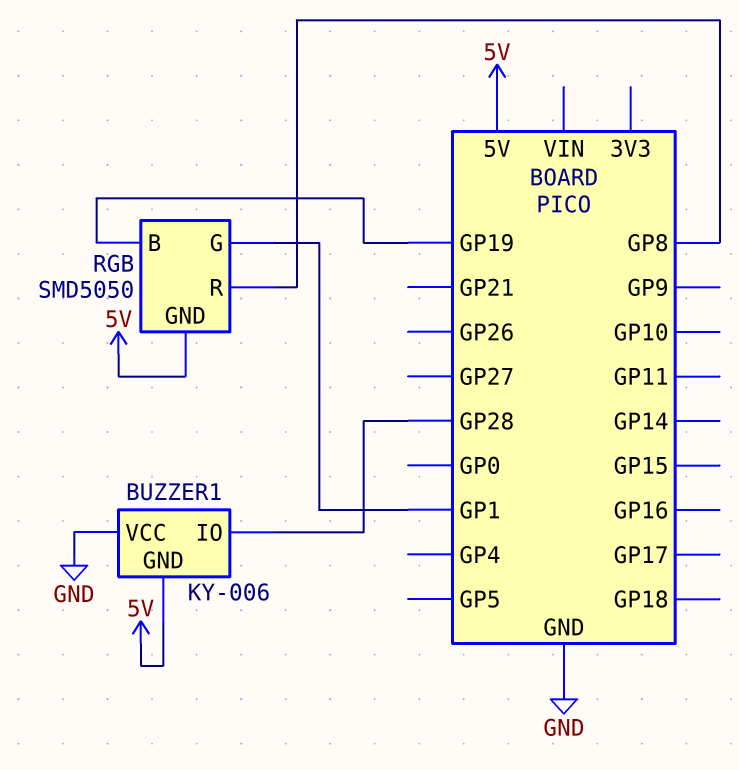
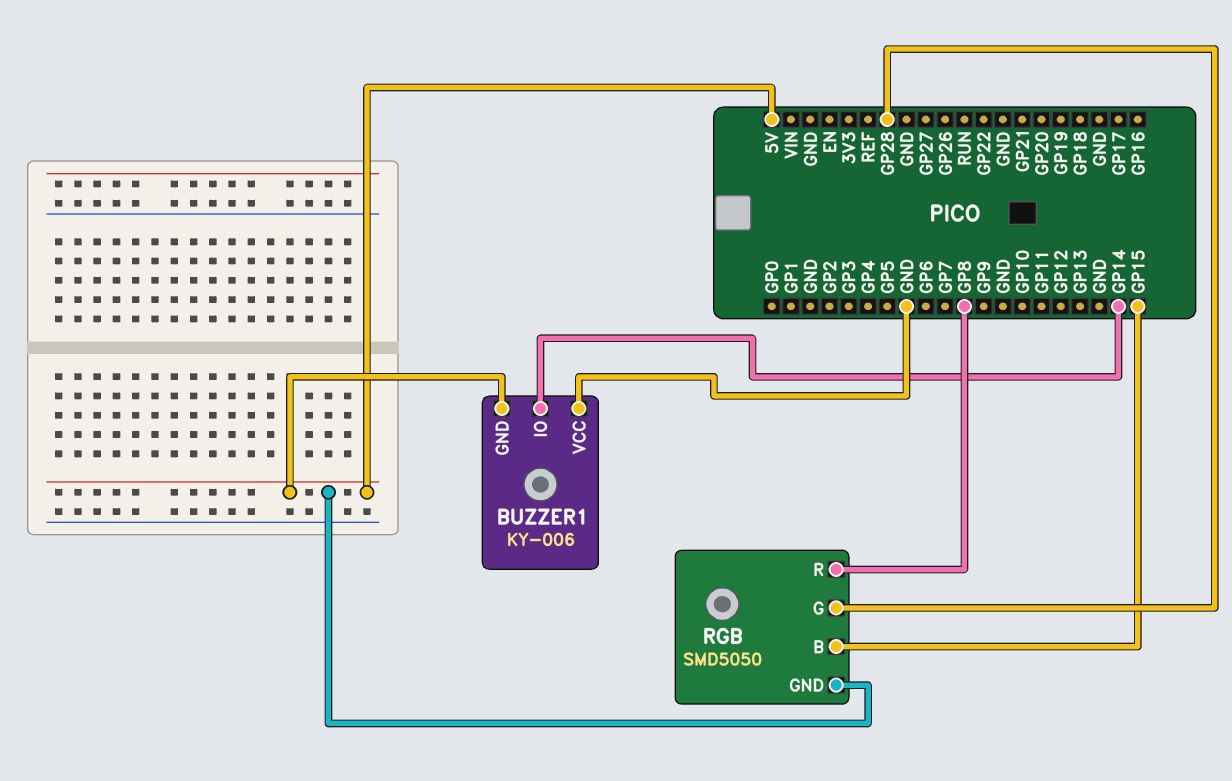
BUZZER1 pin IO: GP28 -> GP14
RGB pin B: GP19 -> GP15
RGB pin G: GP1 -> GP28

